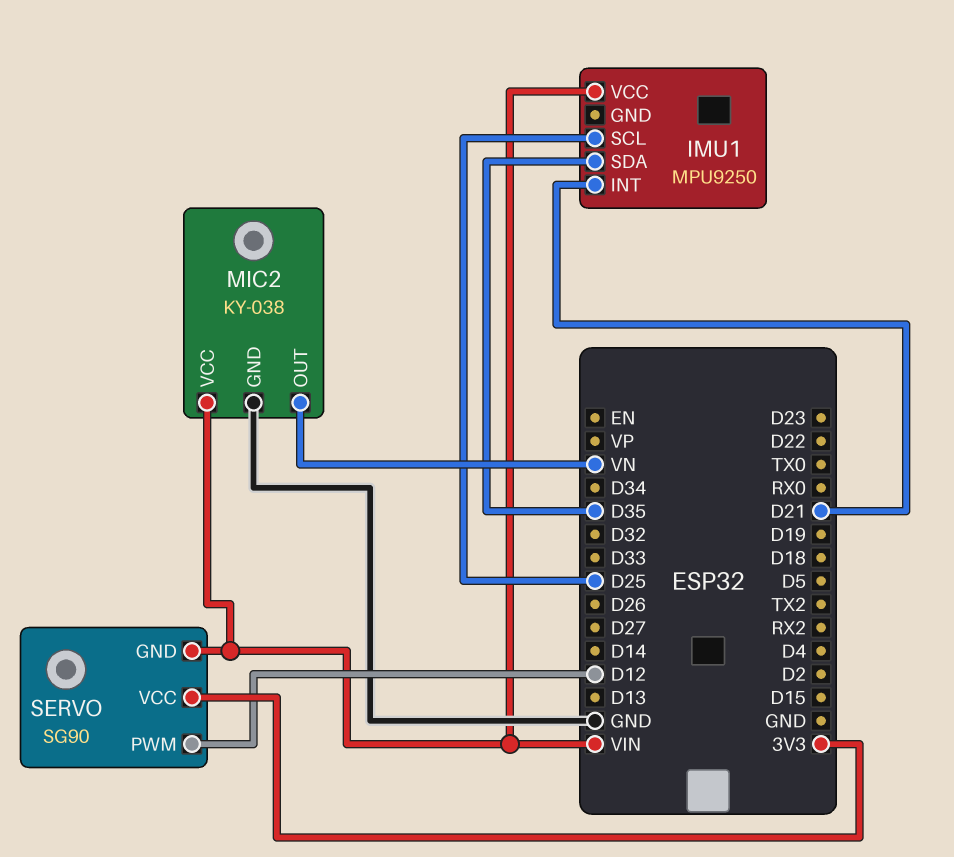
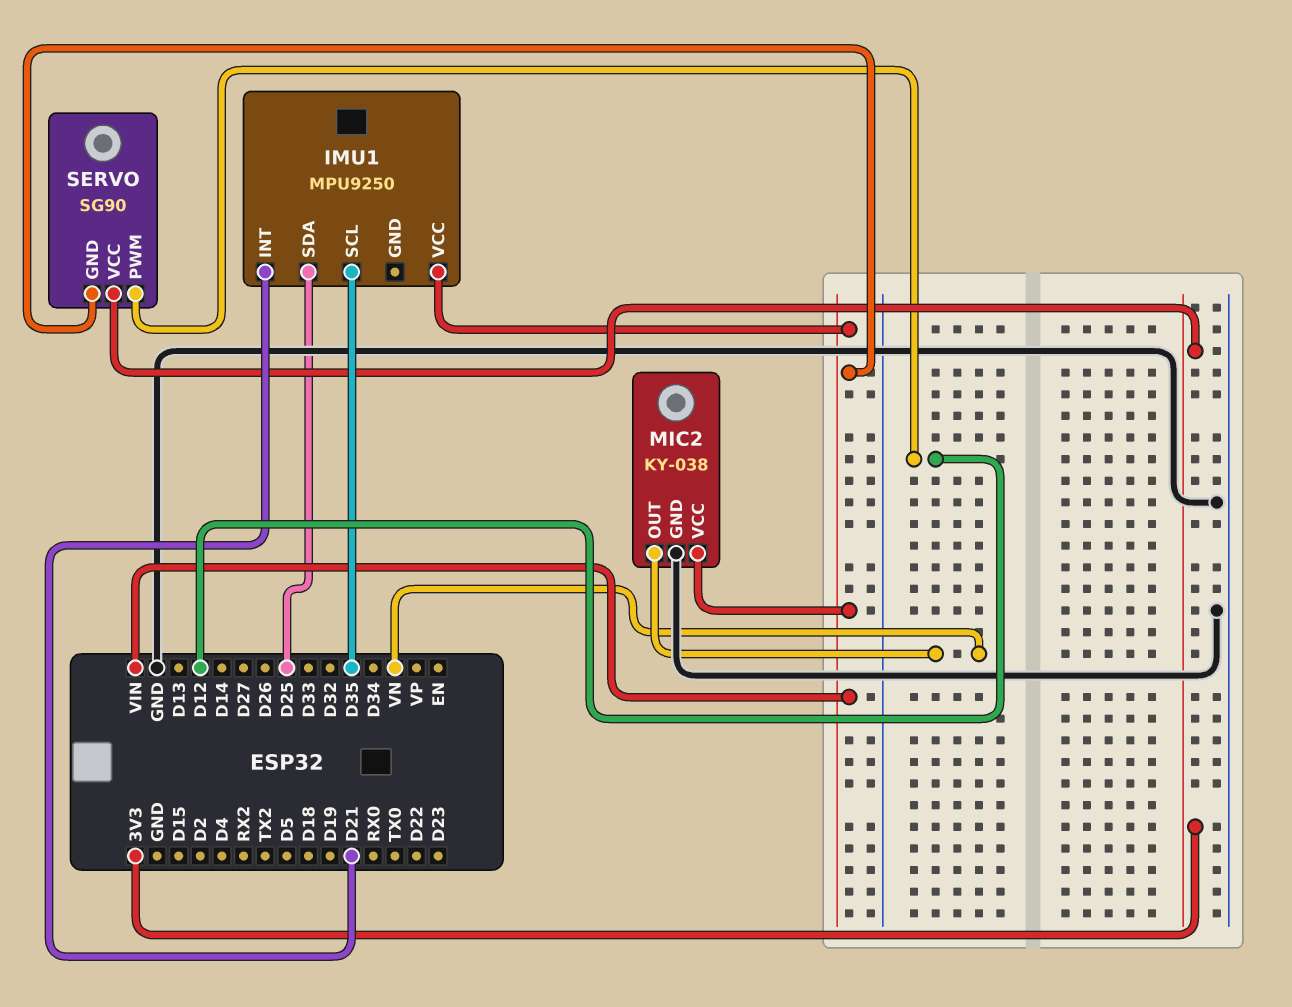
IMU1 pin SCL: D25 -> D35
IMU1 pin SDA: D35 -> D25

